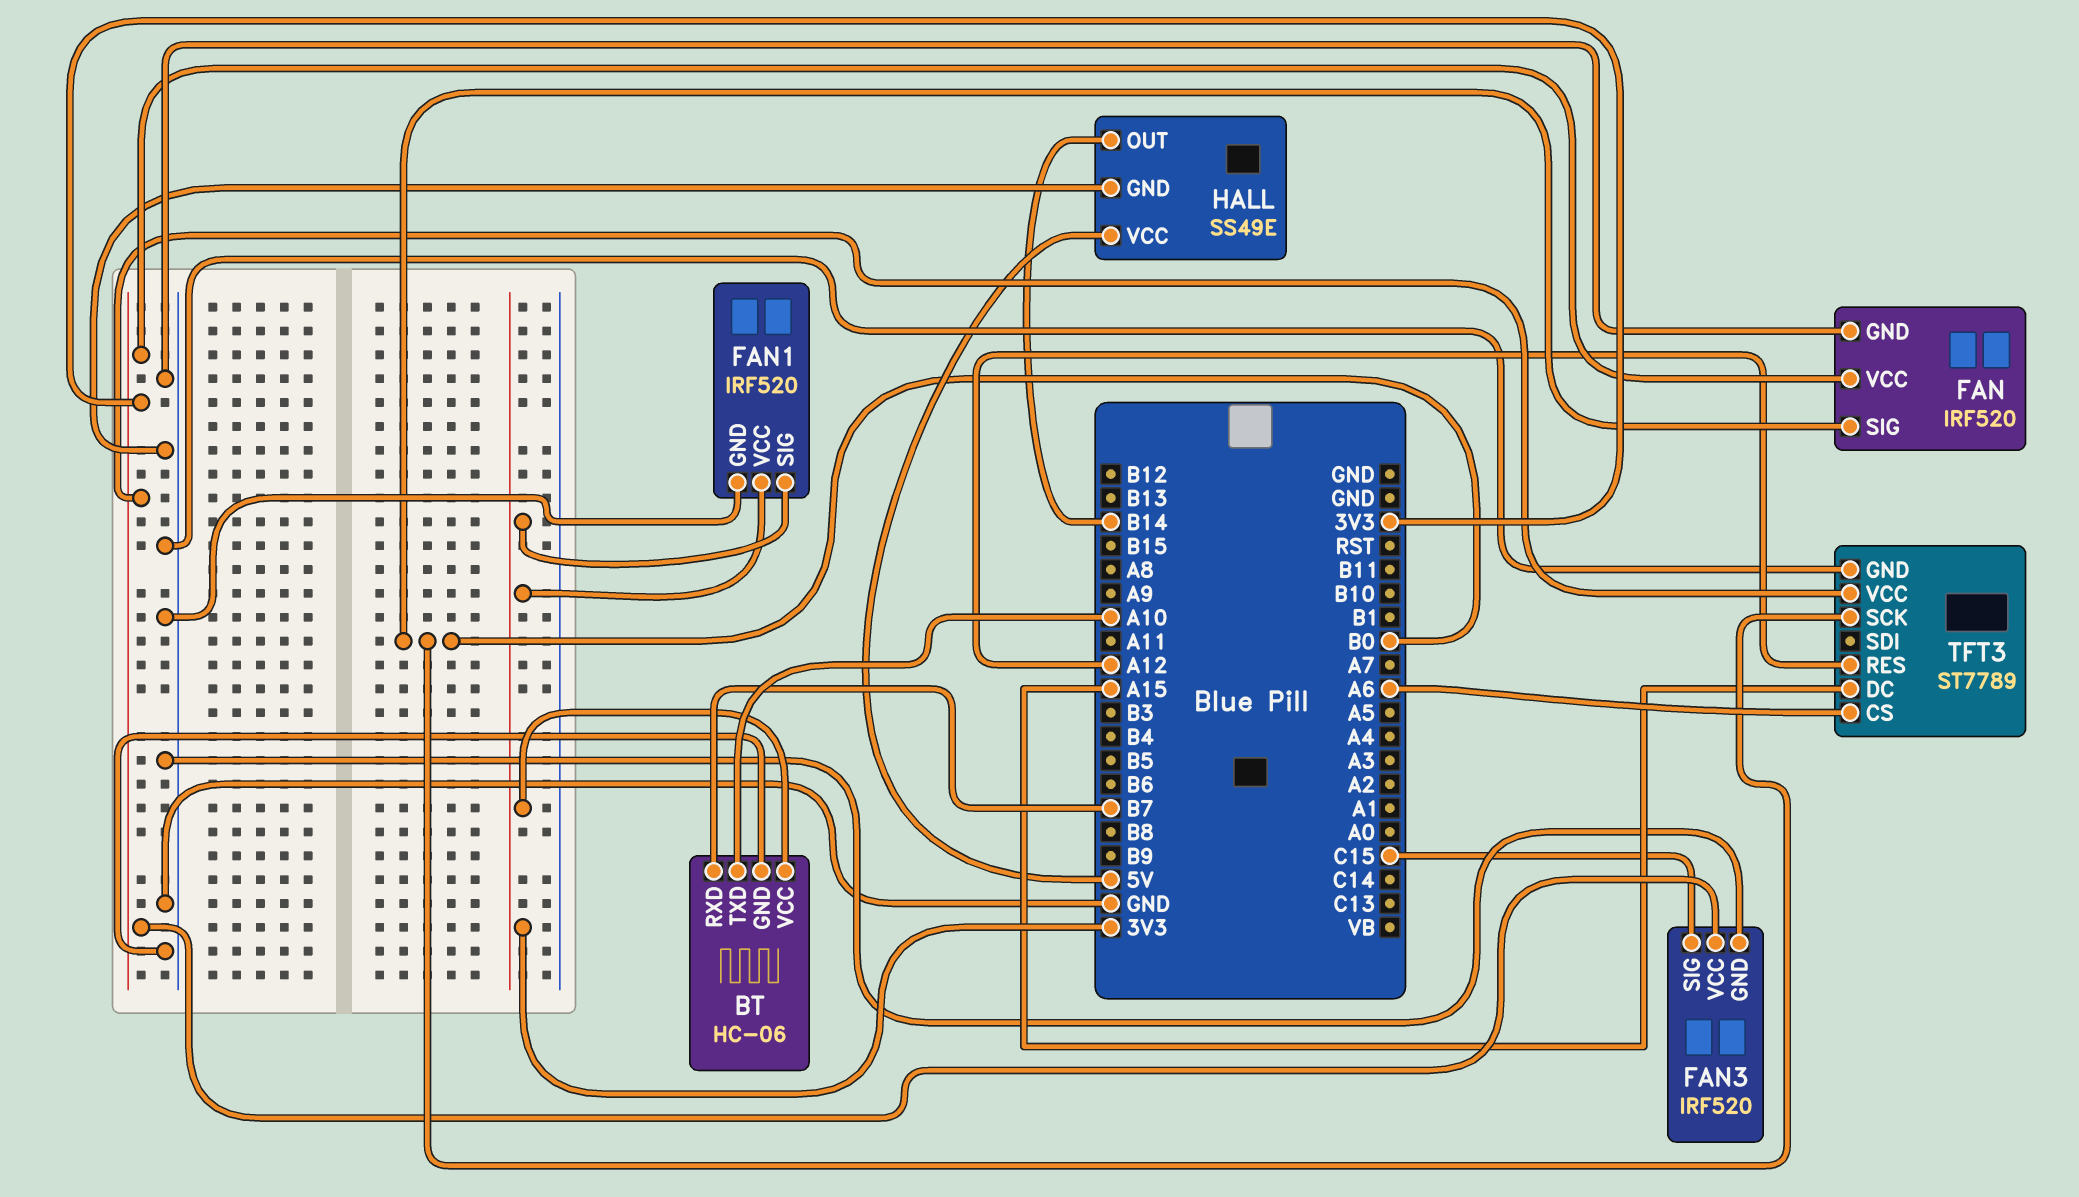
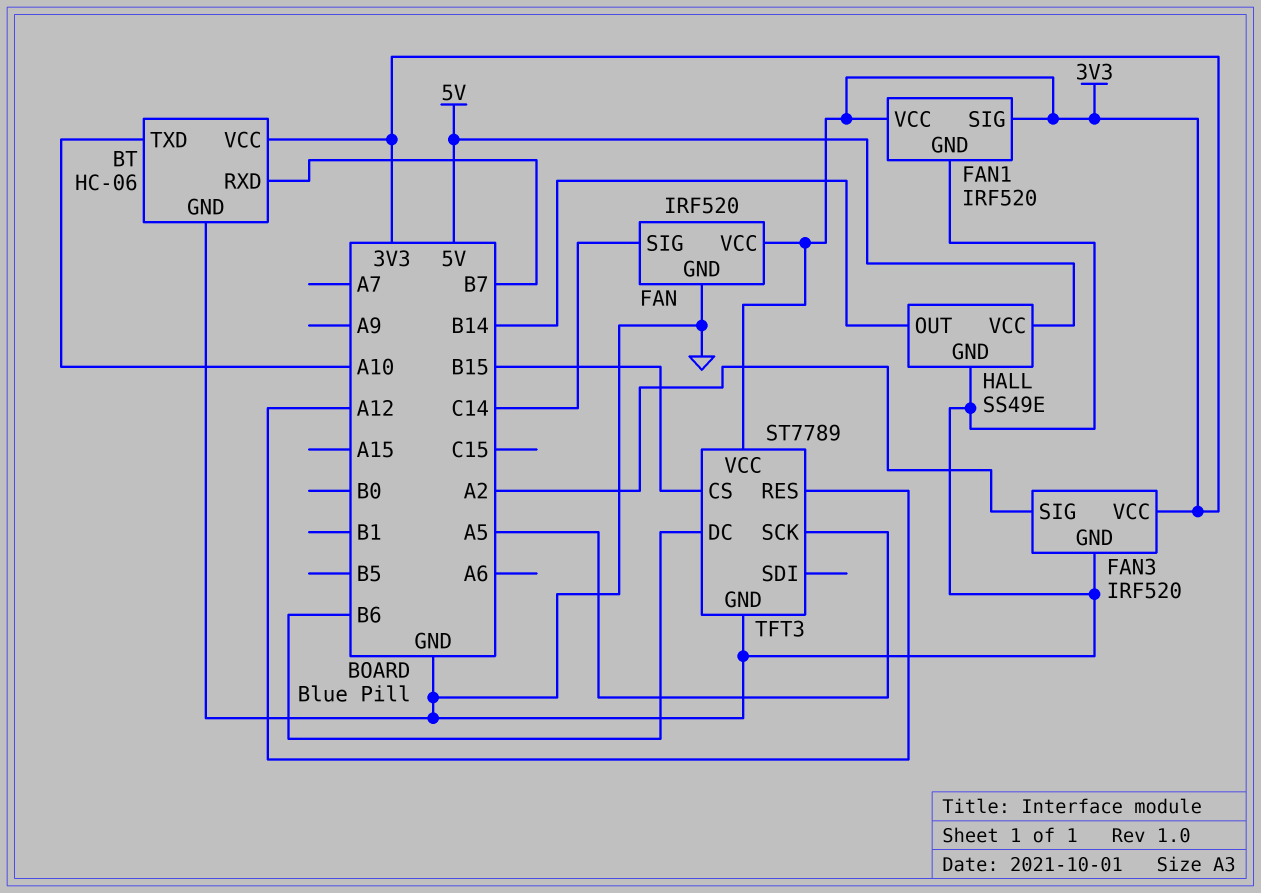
FAN pin SIG: B0 -> C14
FAN3 pin SIG: C15 -> A2
TFT3 pin CS: A6 -> B15
TFT3 pin DC: A15 -> B6
TFT3 pin SCK: B0 -> A5

